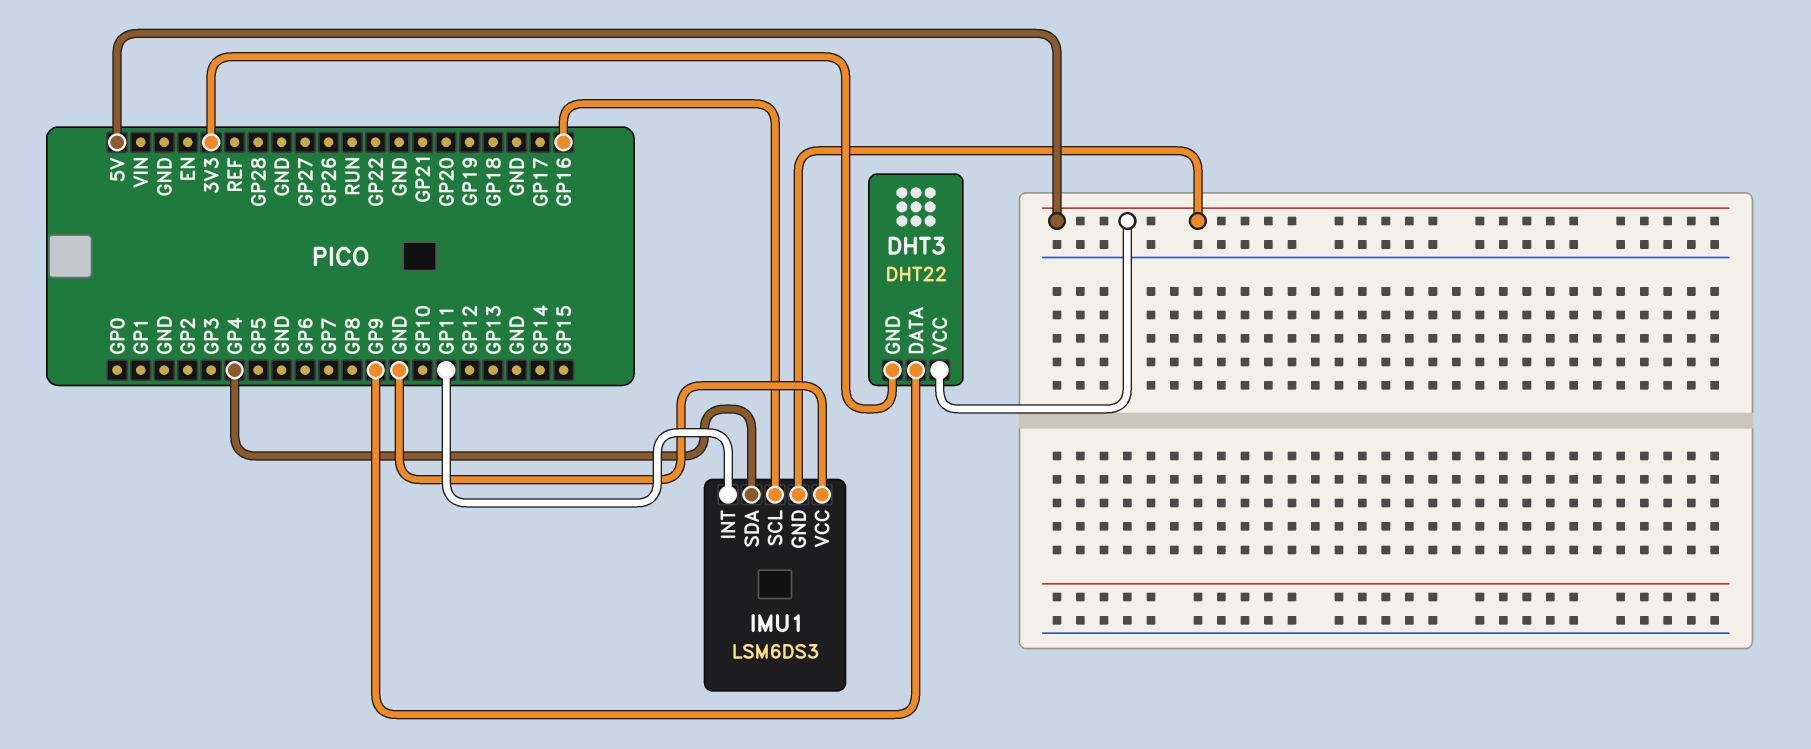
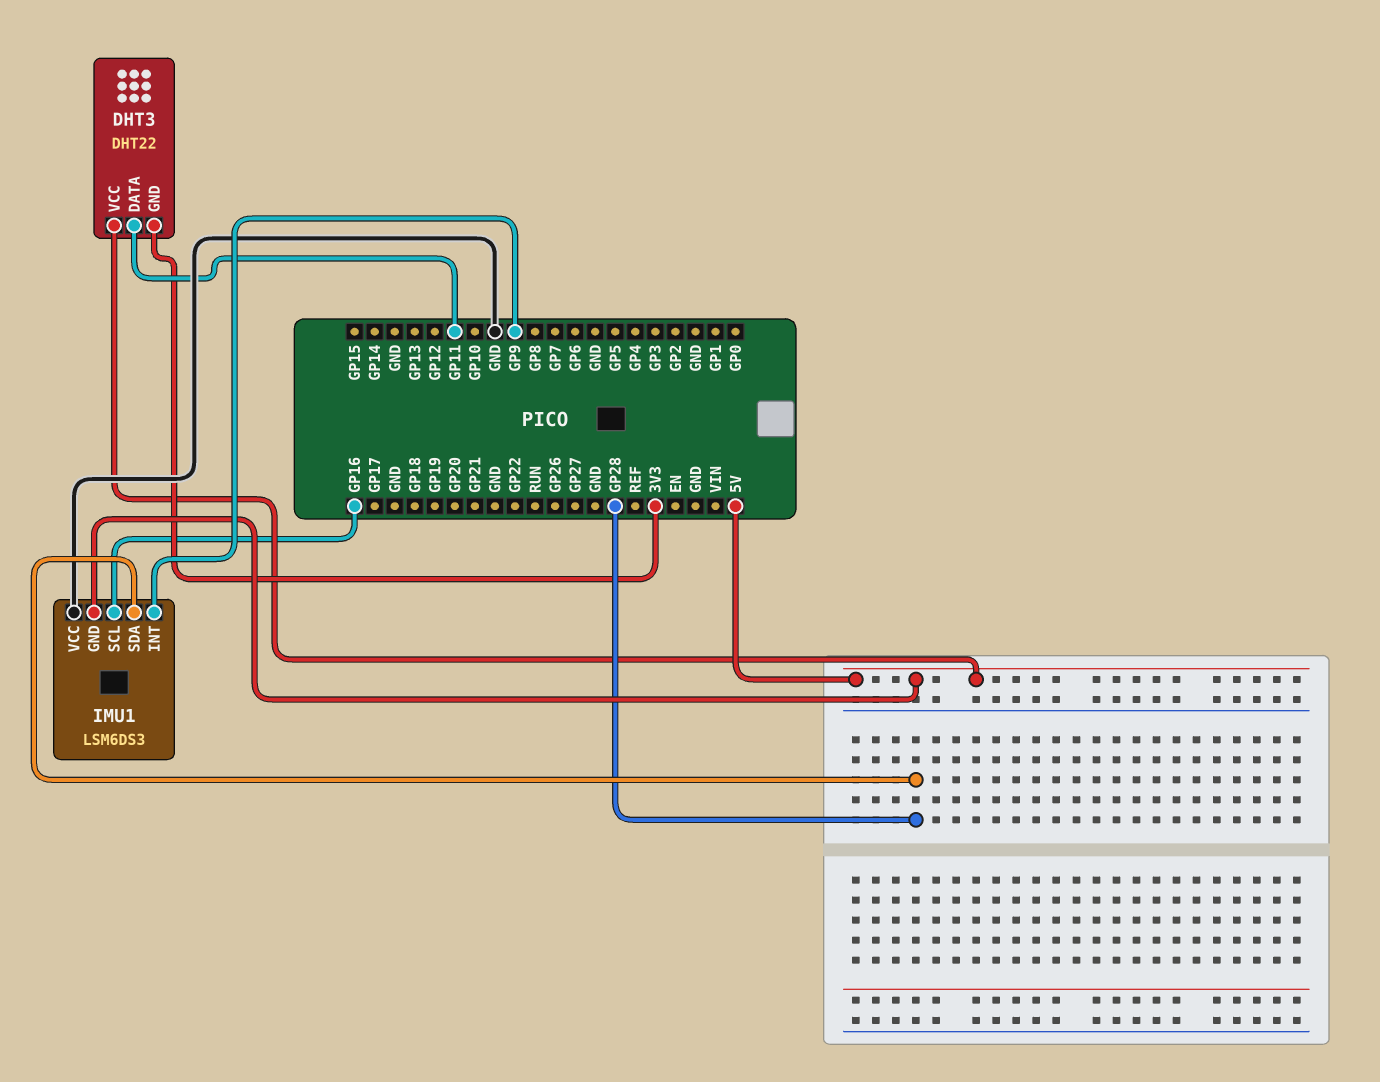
DHT3 pin DATA: GP9 -> GP11
IMU1 pin INT: GP11 -> GP9
IMU1 pin SDA: GP4 -> GP28

